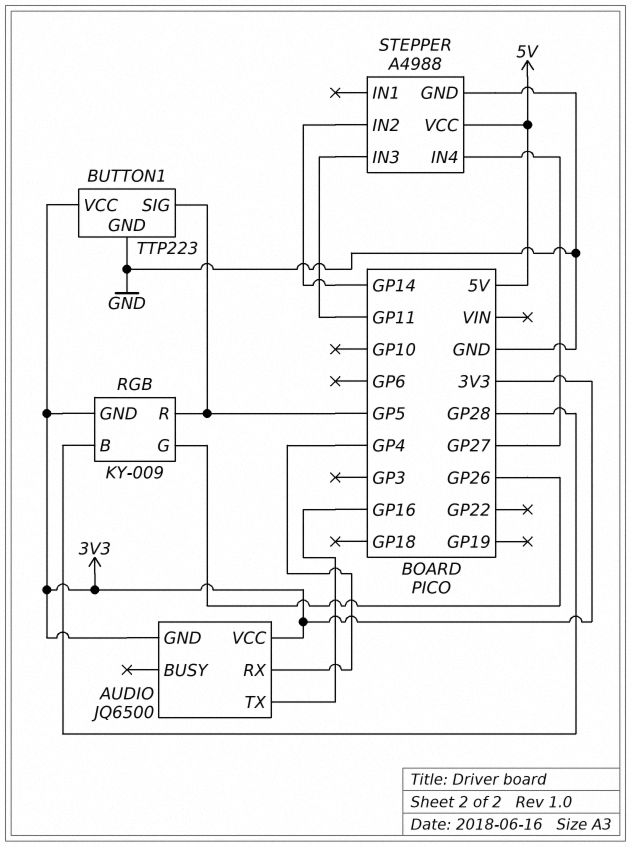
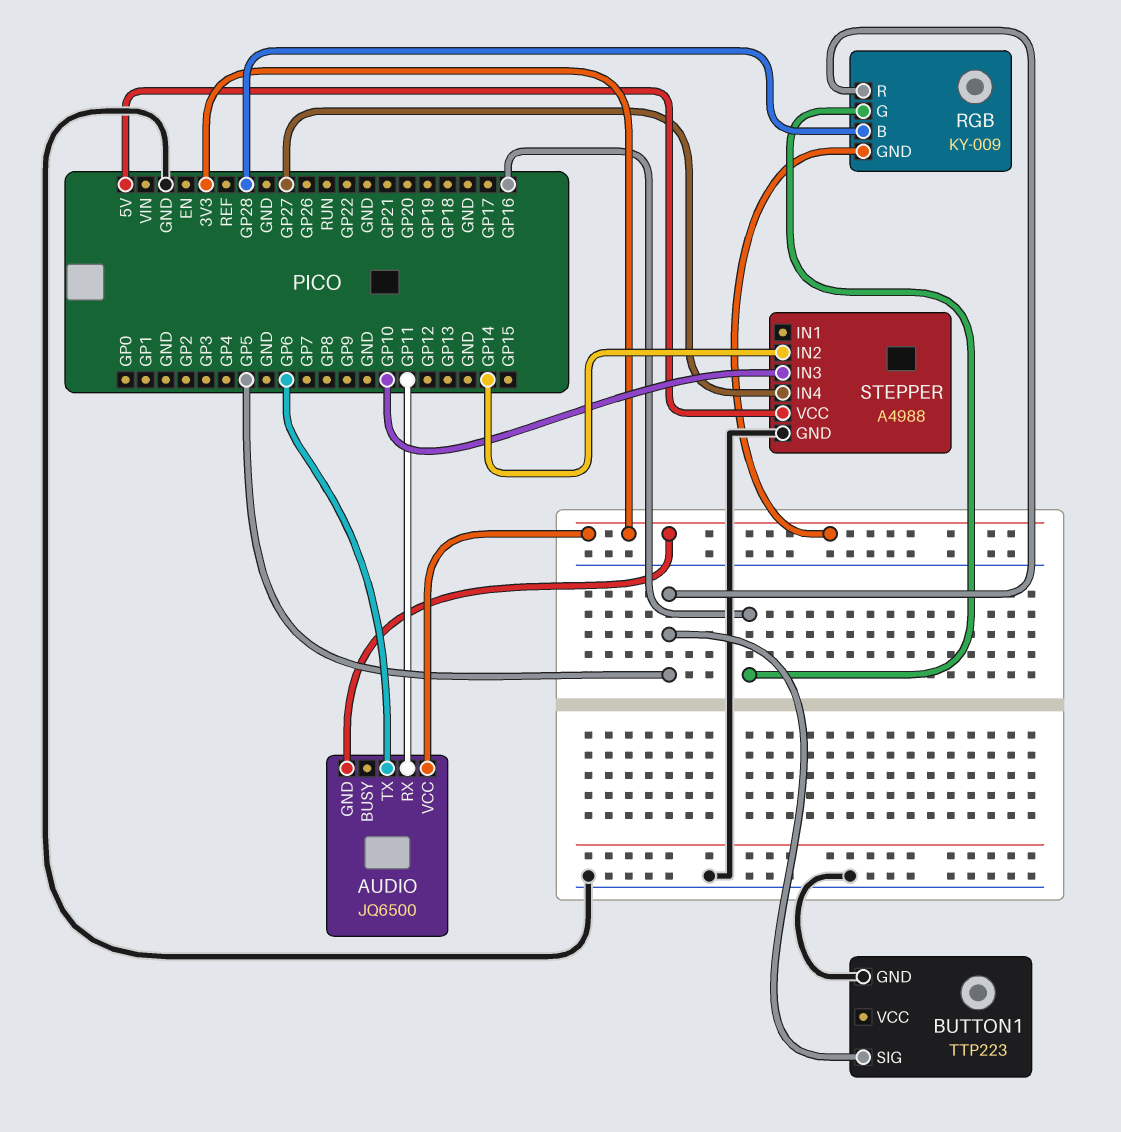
AUDIO pin RX: GP4 -> GP11
AUDIO pin TX: GP16 -> GP6
BUTTON1 pin VCC: 3V3 -> none
RGB pin G: GP26 -> GP16
STEPPER pin IN3: GP11 -> GP10

